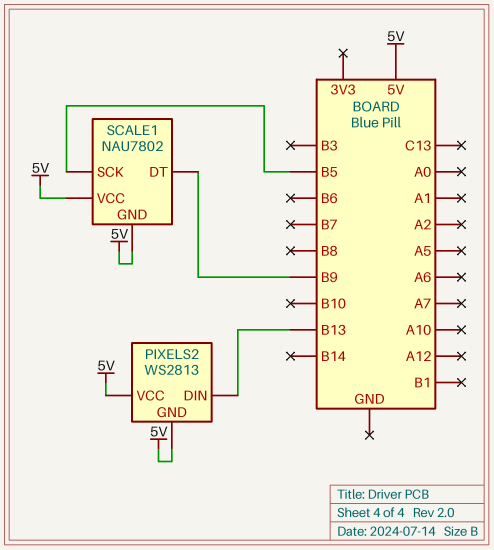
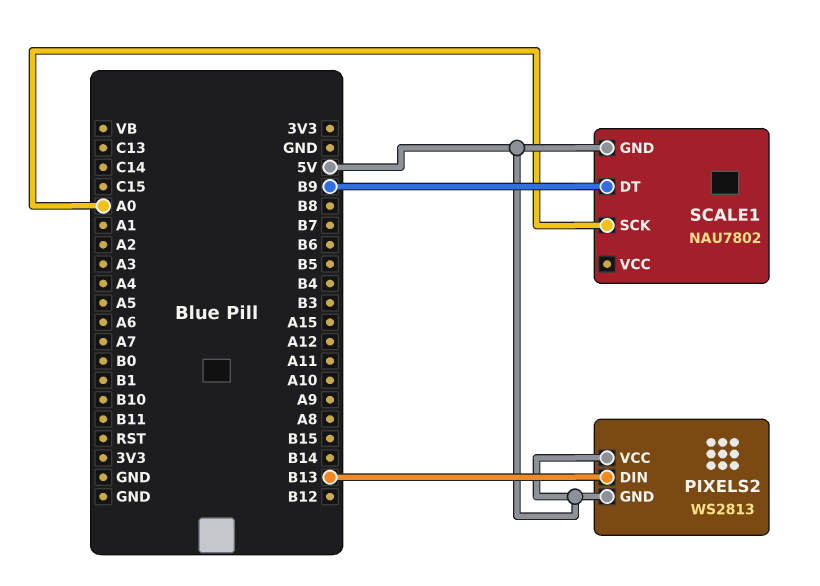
SCALE1 pin SCK: B5 -> A0
SCALE1 pin VCC: 5V -> none

